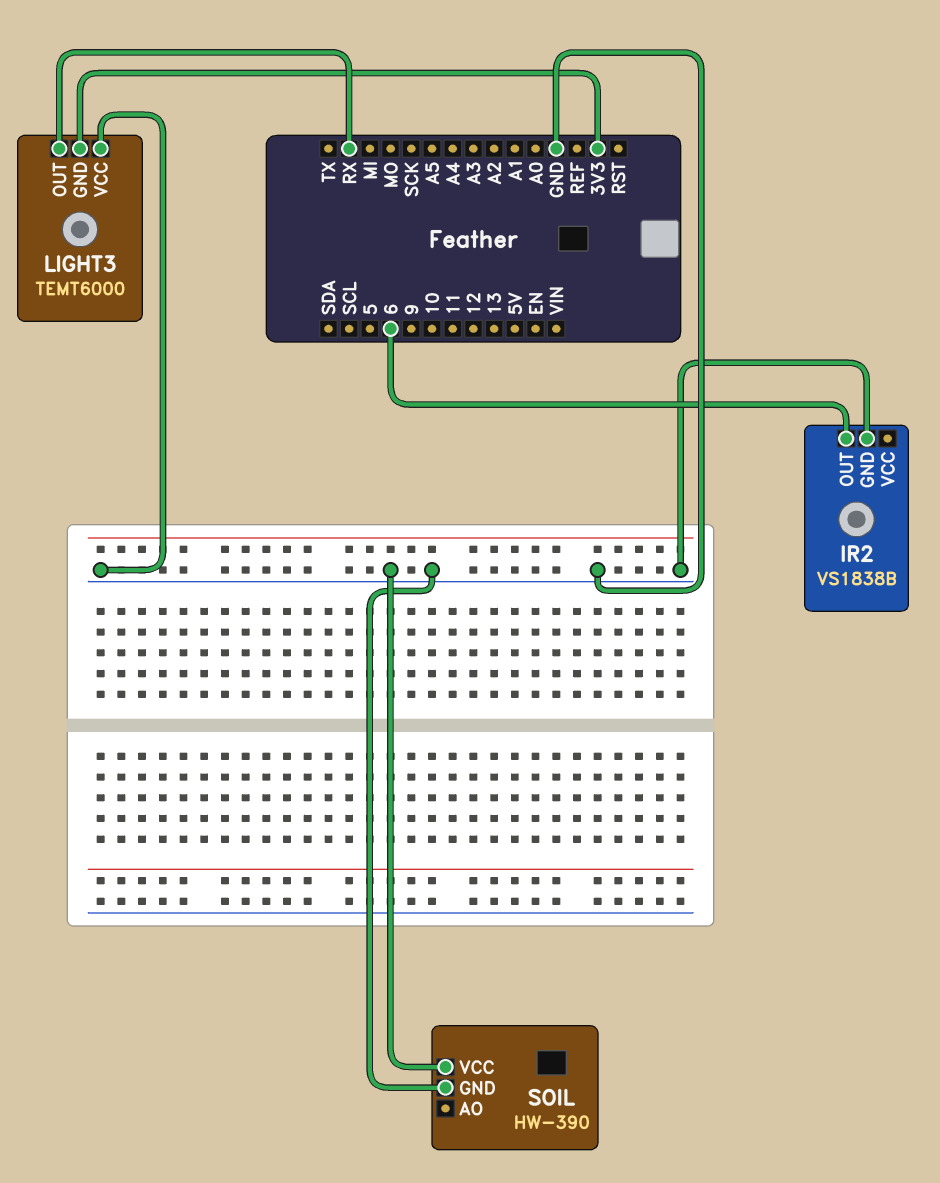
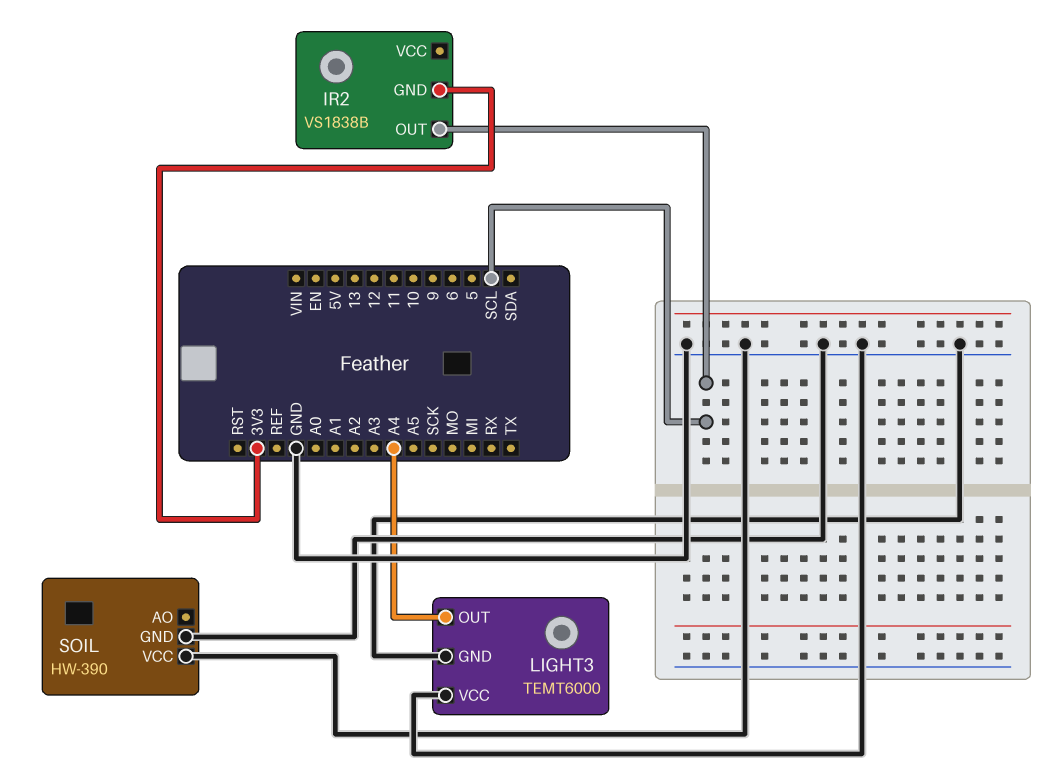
IR2 pin GND: GND -> 3V3
IR2 pin OUT: 6 -> SCL
LIGHT3 pin GND: 3V3 -> GND
LIGHT3 pin OUT: RX -> A4

